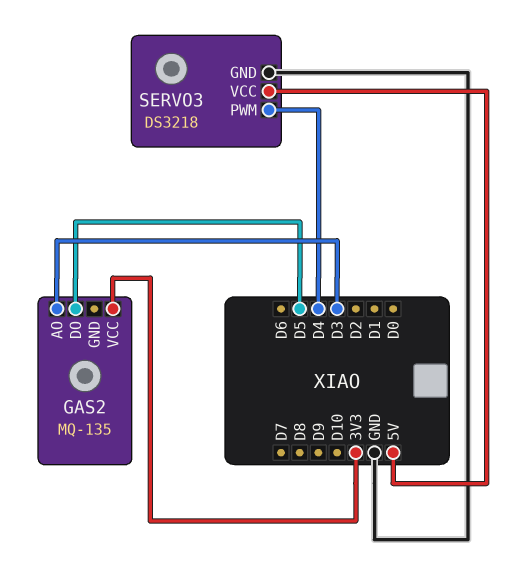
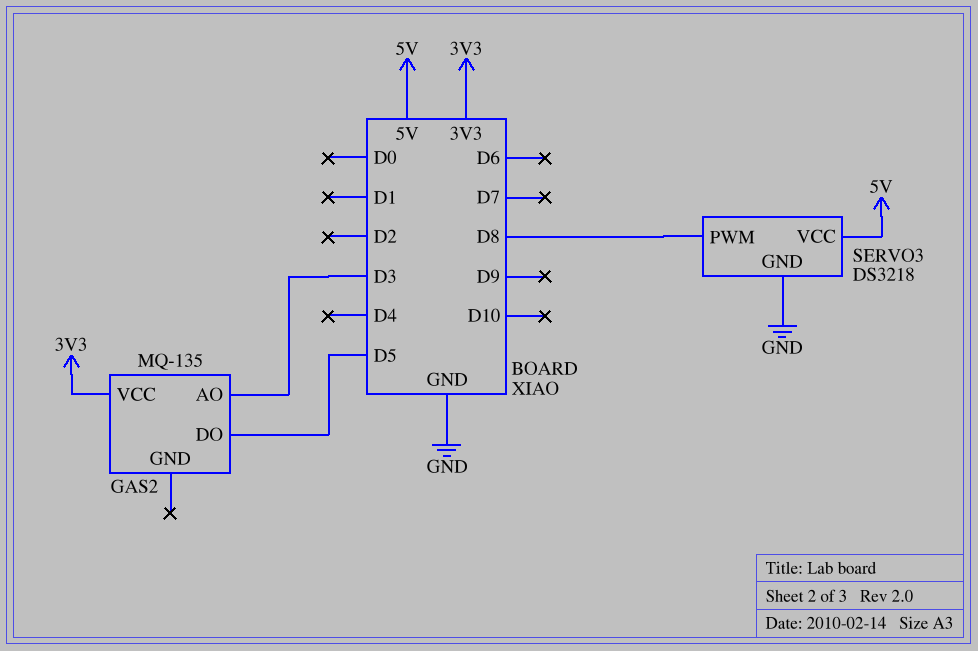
SERVO3 pin PWM: D4 -> D8

